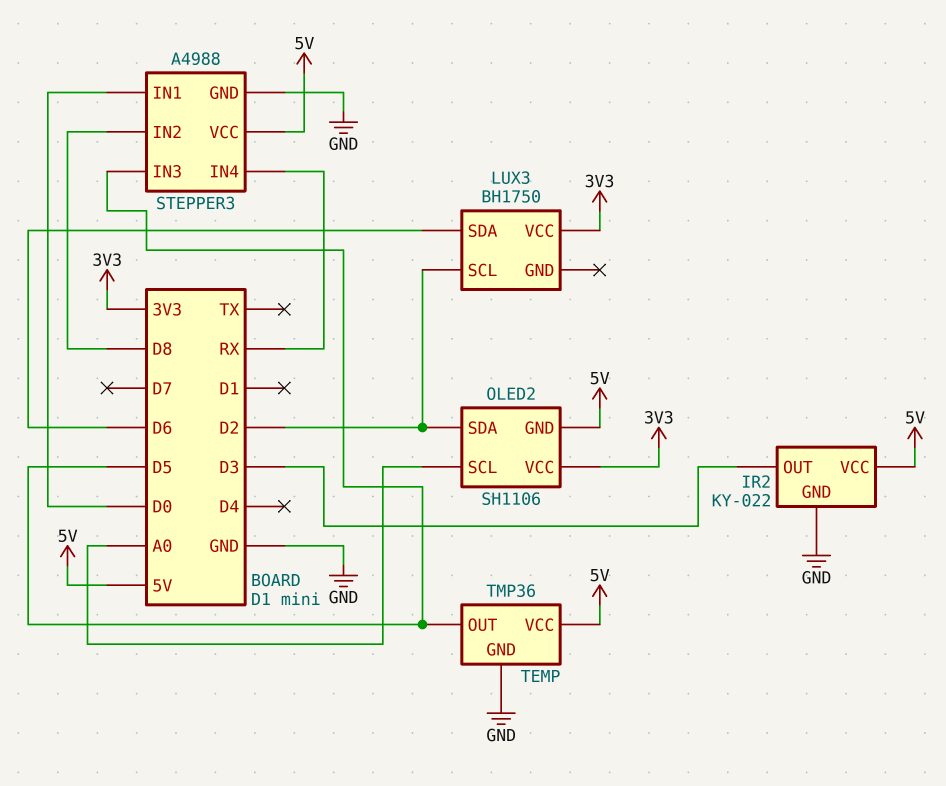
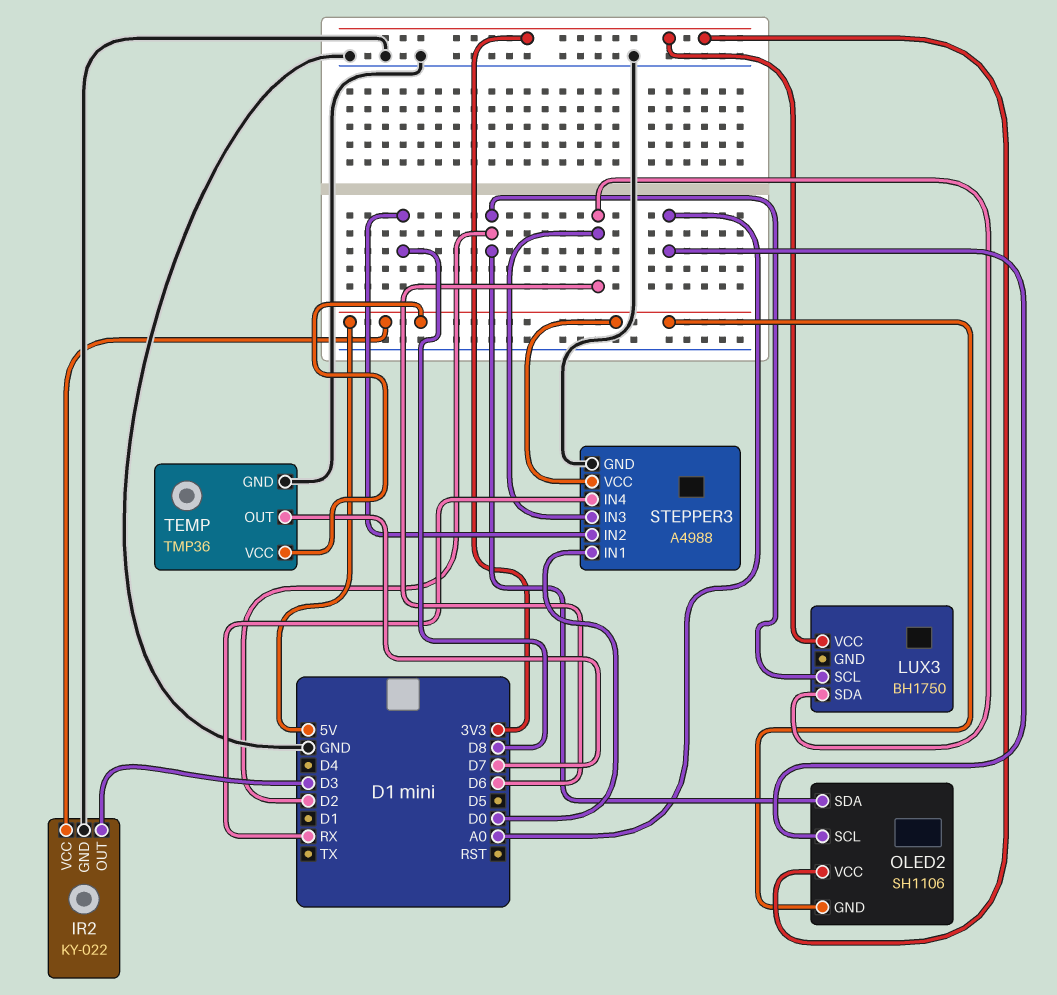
STEPPER3 pin IN3: D5 -> D6
TEMP pin OUT: D5 -> D7

